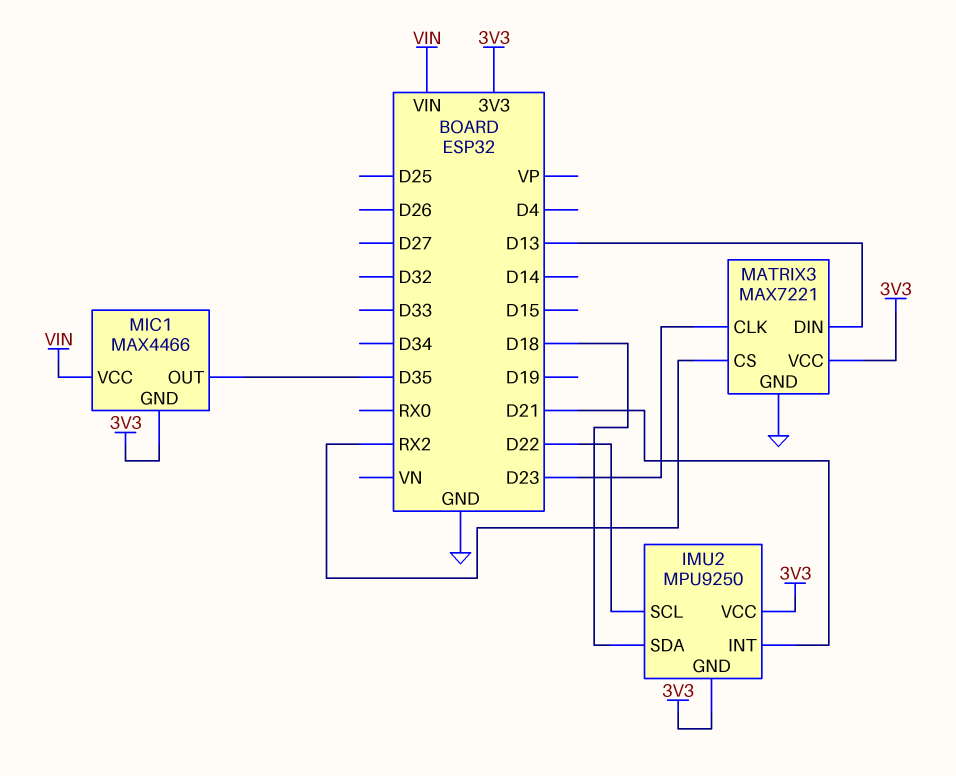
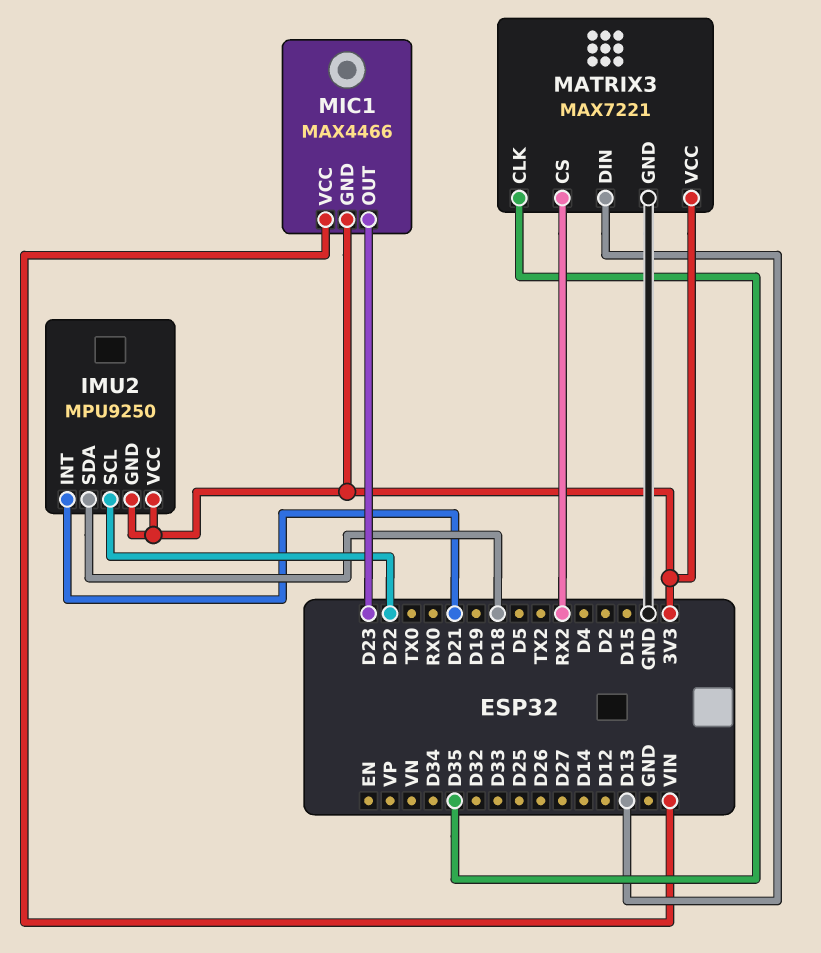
MATRIX3 pin CLK: D23 -> D35
MIC1 pin OUT: D35 -> D23

